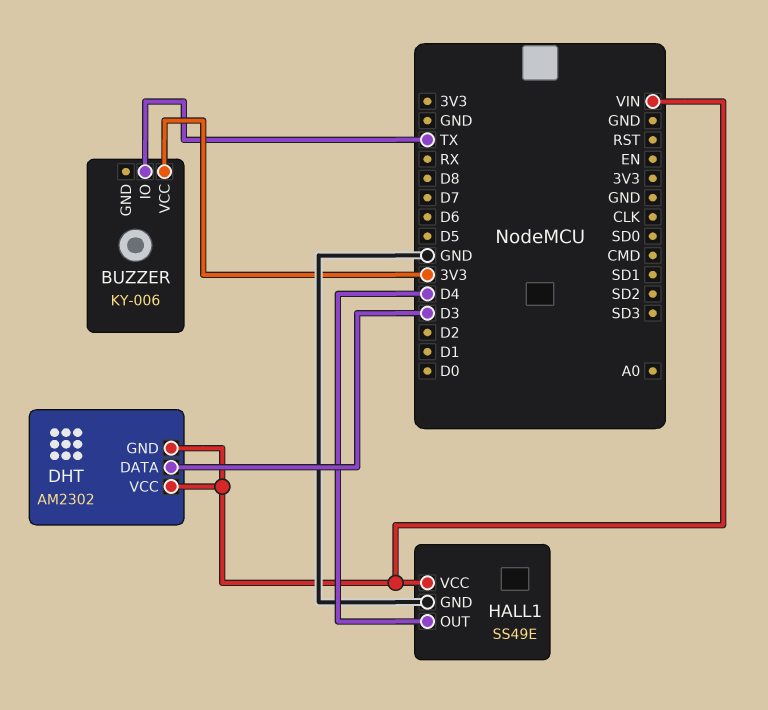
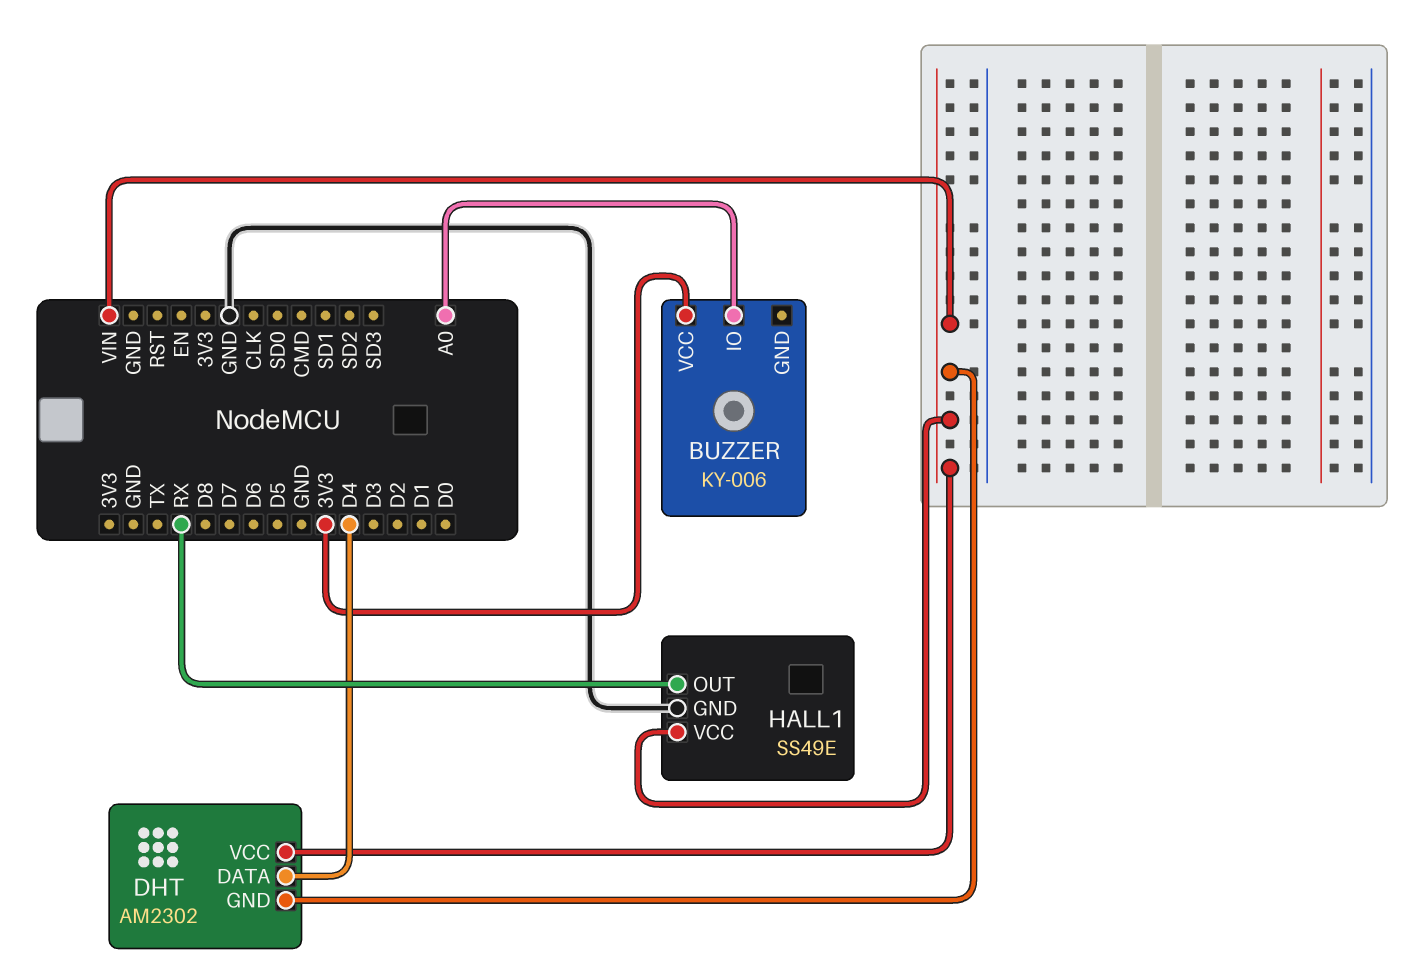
BUZZER pin IO: TX -> A0
DHT pin DATA: D3 -> D4
HALL1 pin OUT: D4 -> RX

